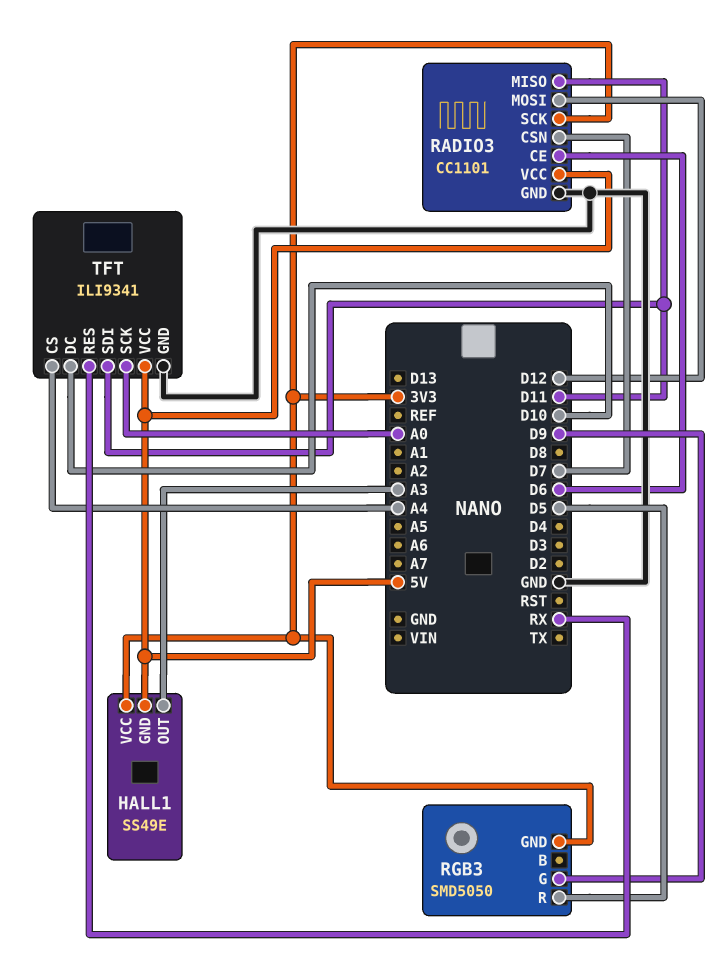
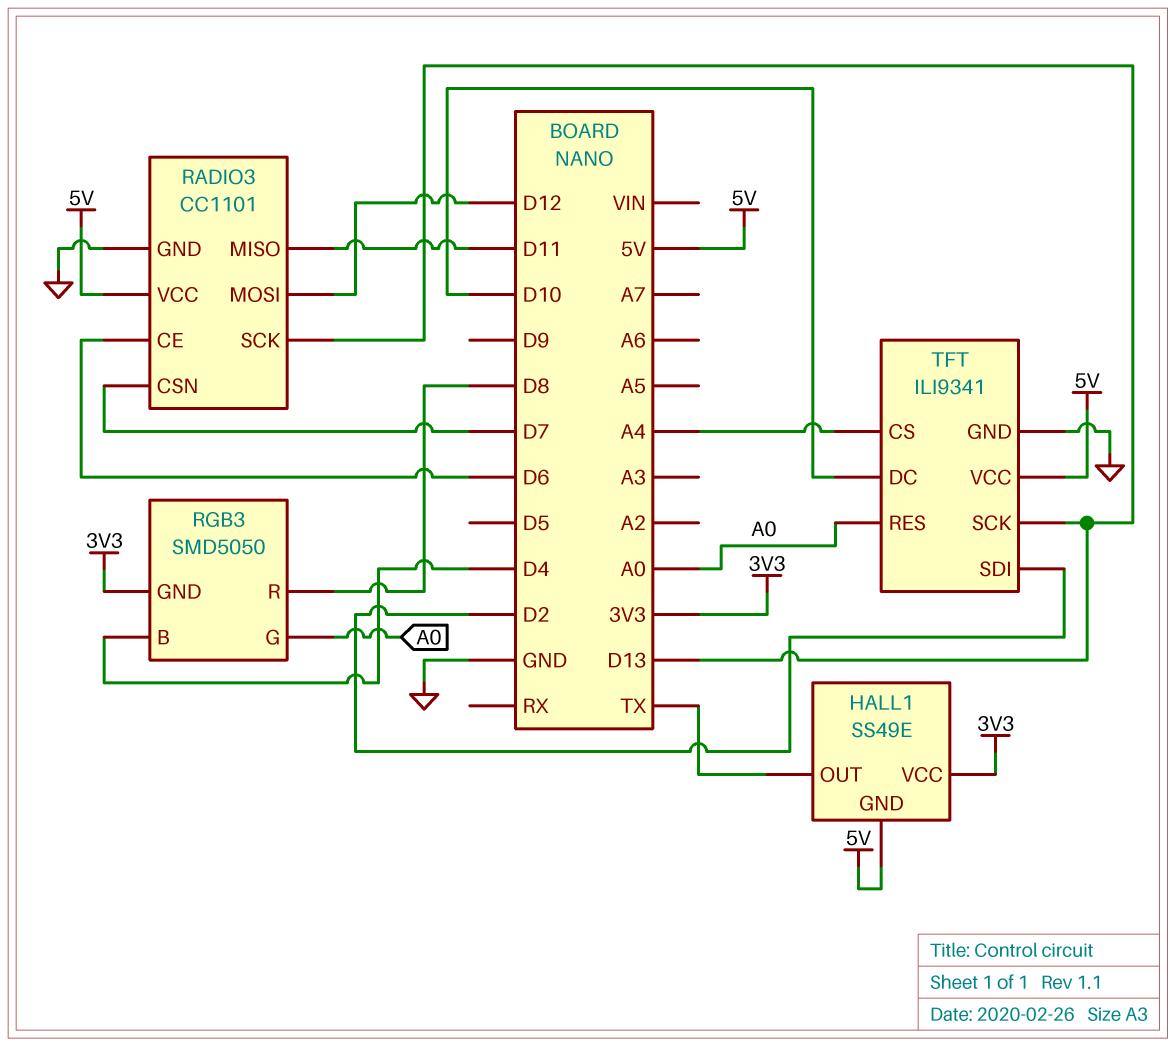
HALL1 pin OUT: A3 -> TX
RADIO3 pin SCK: 3V3 -> D13
RGB3 pin B: none -> D4
RGB3 pin G: D9 -> A0
RGB3 pin R: D5 -> D8
TFT pin RES: RX -> A0
TFT pin SCK: A0 -> D13
TFT pin SDI: D11 -> D2

